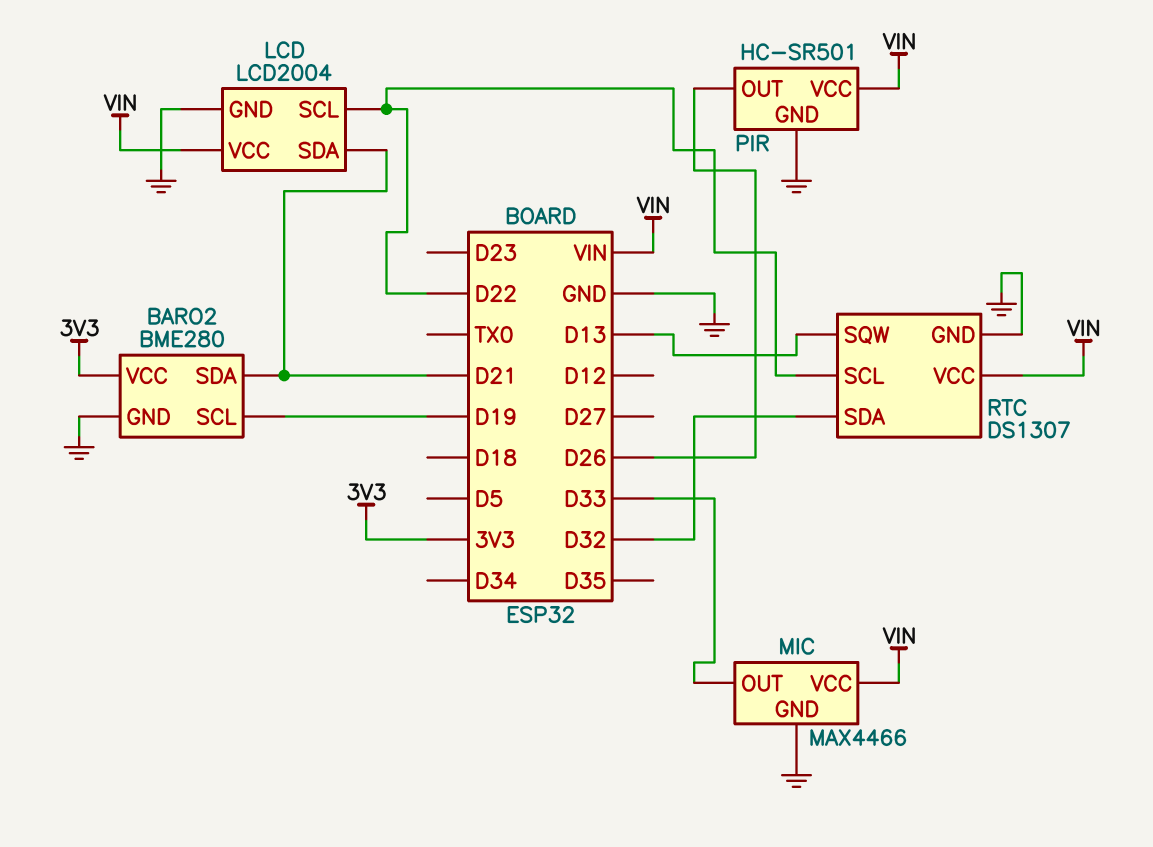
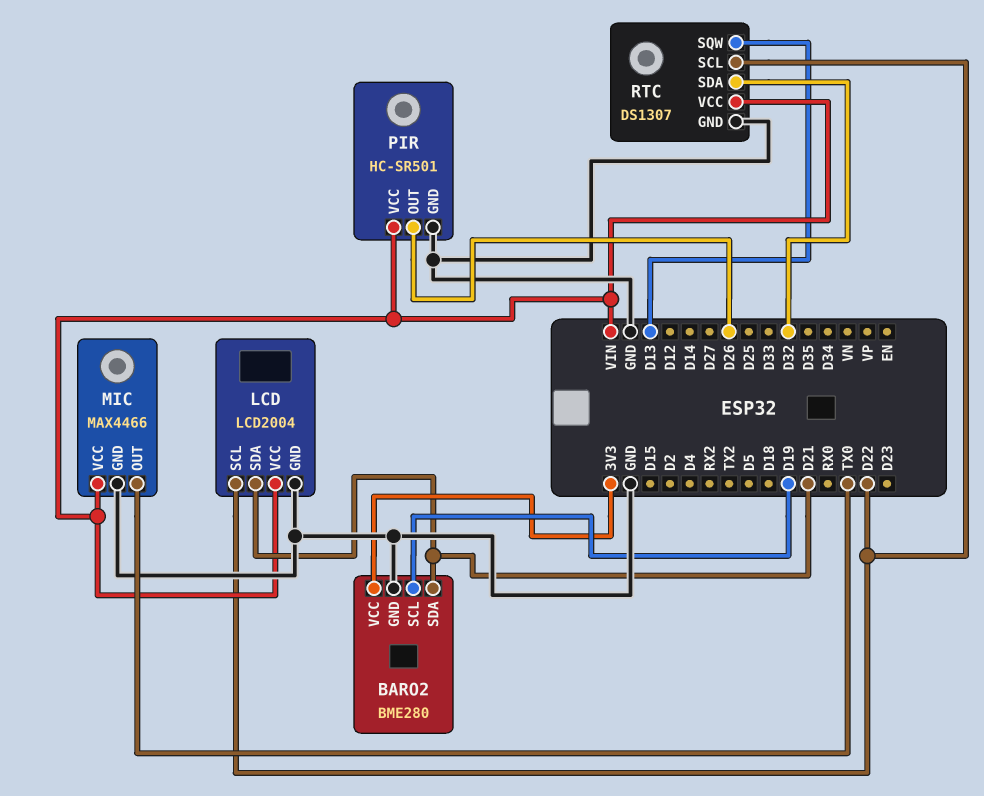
MIC pin OUT: D33 -> TX0

